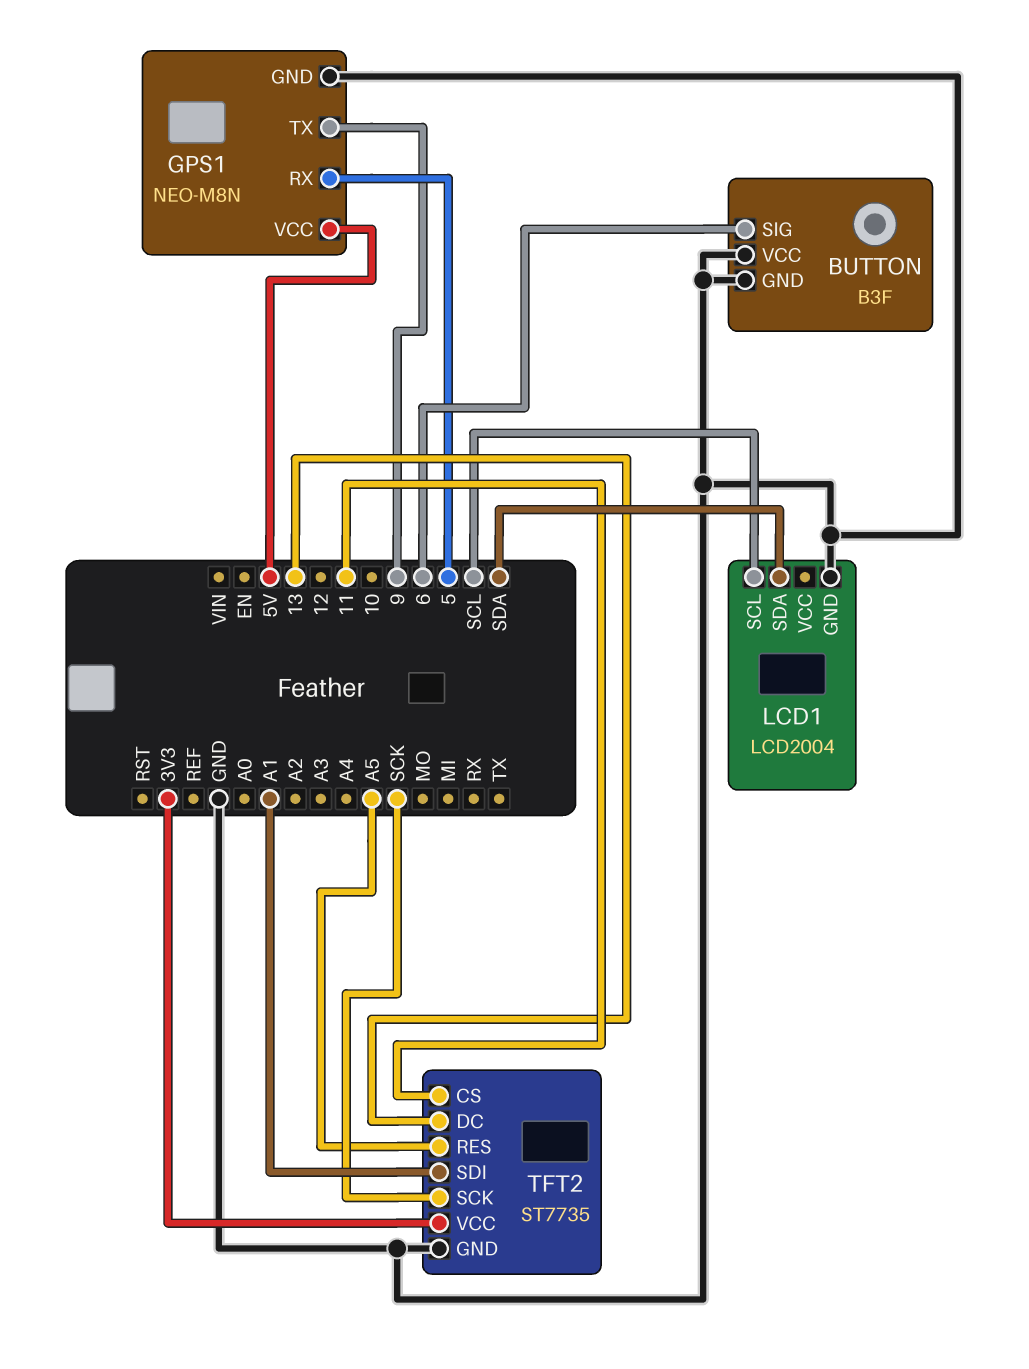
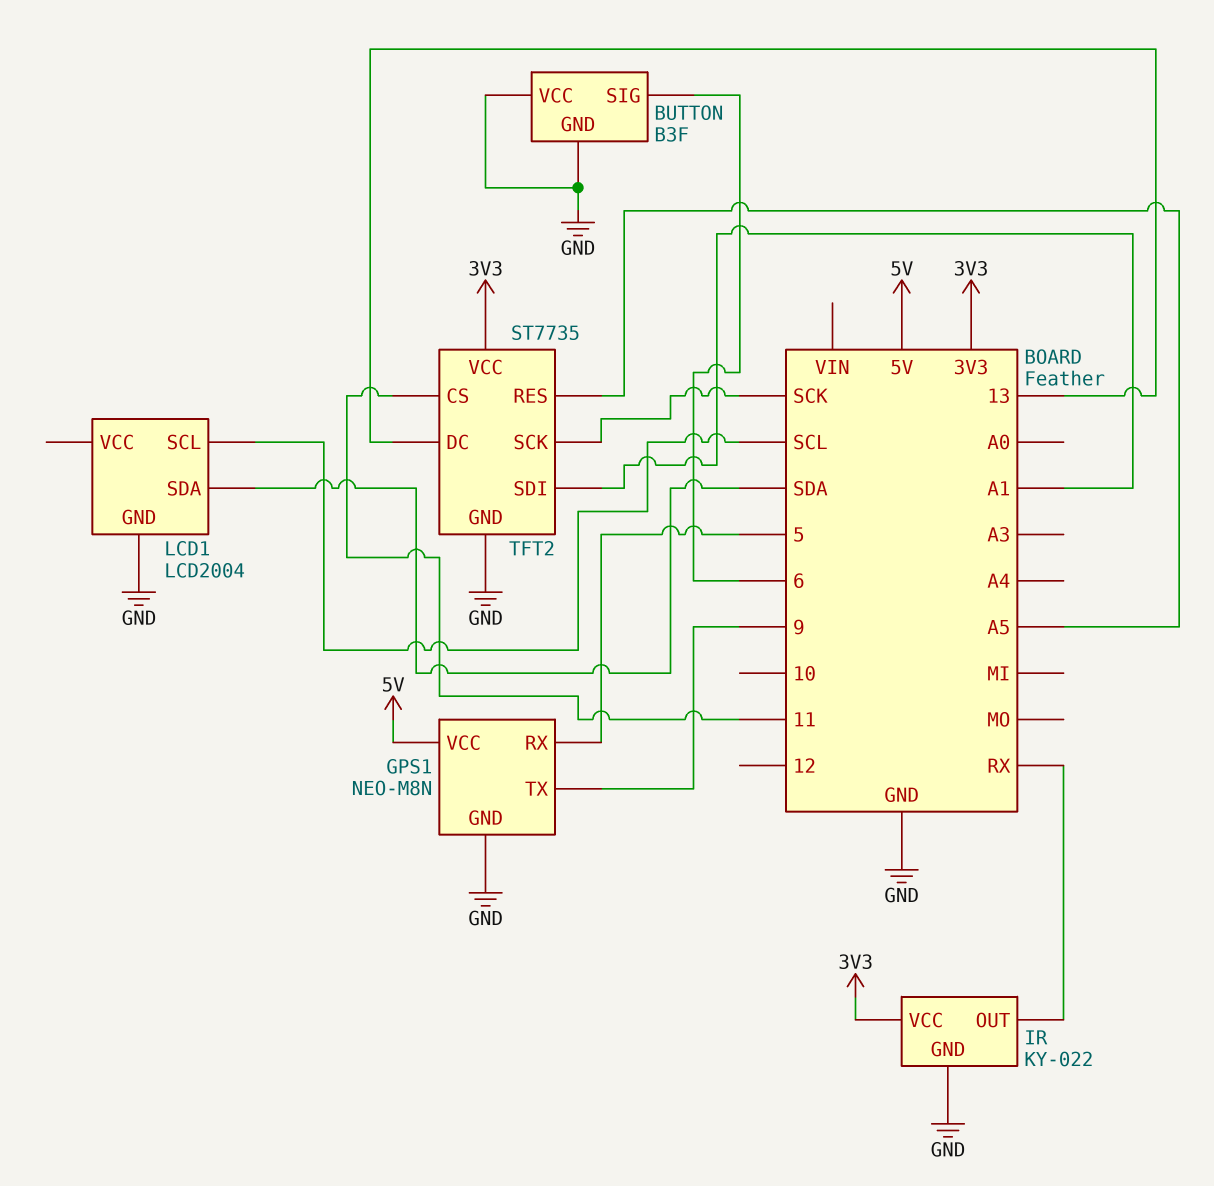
IR: none -> KY-022
IR pin GND: none -> GND
IR pin OUT: none -> RX
IR pin VCC: none -> 3V3

